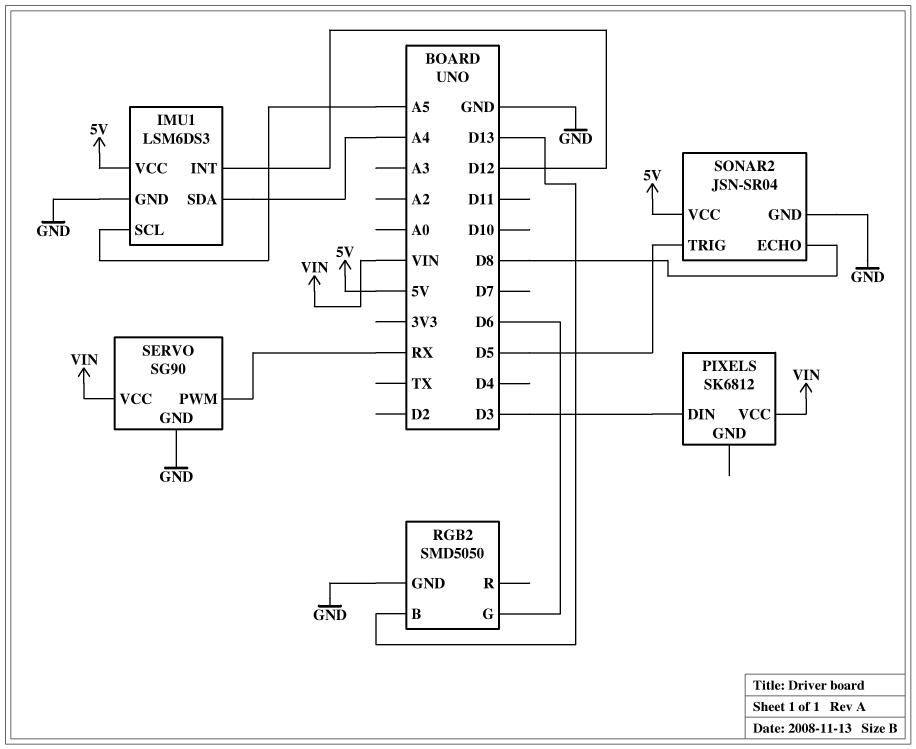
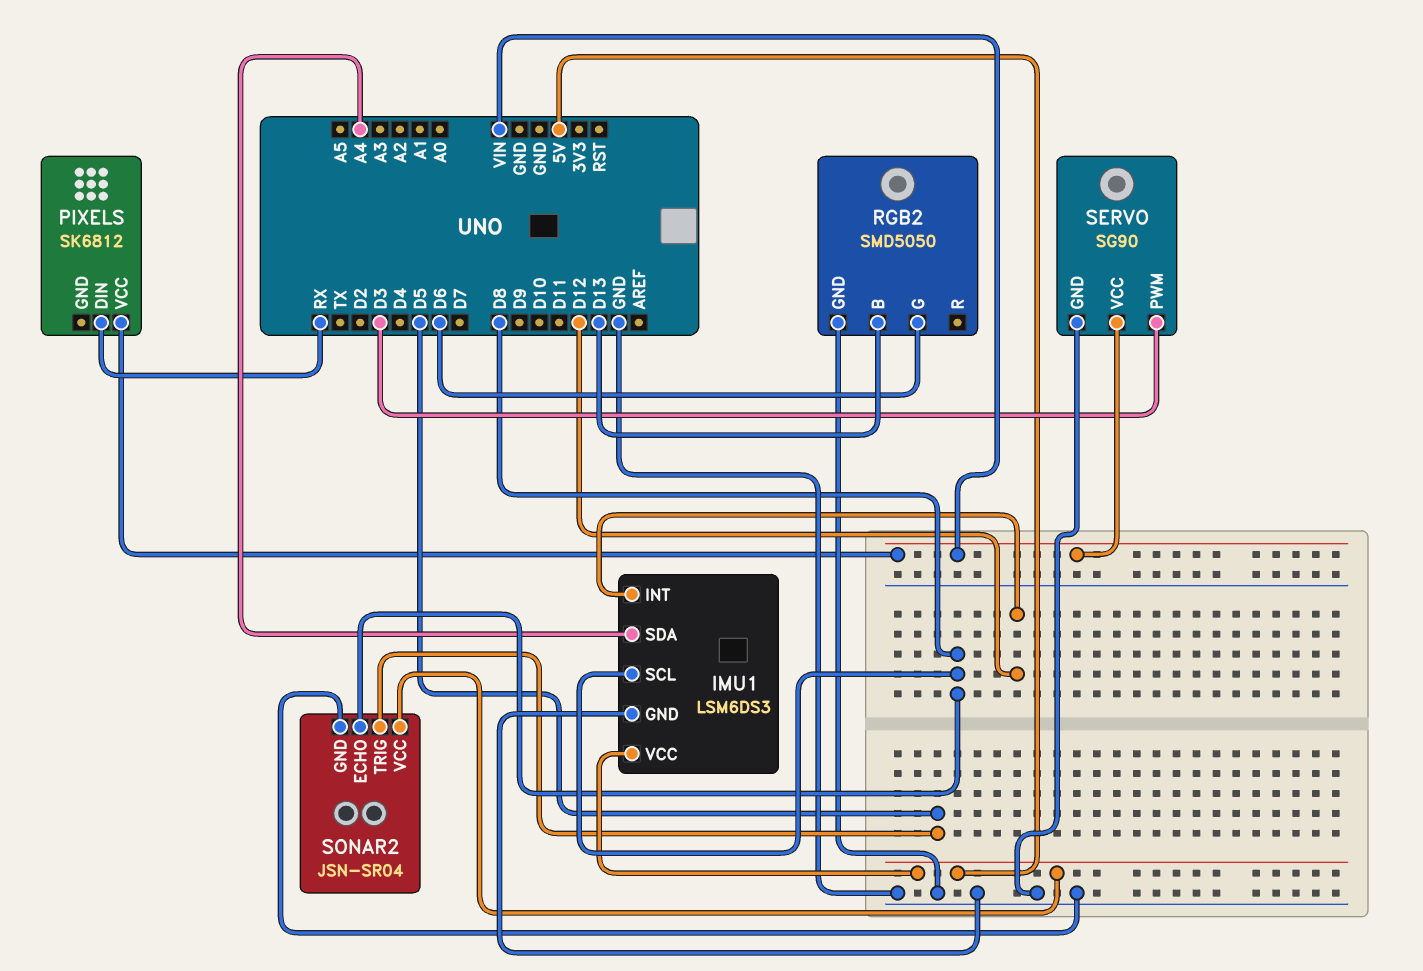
IMU1 pin SCL: A5 -> D8
PIXELS pin DIN: D3 -> RX
SERVO pin PWM: RX -> D3

